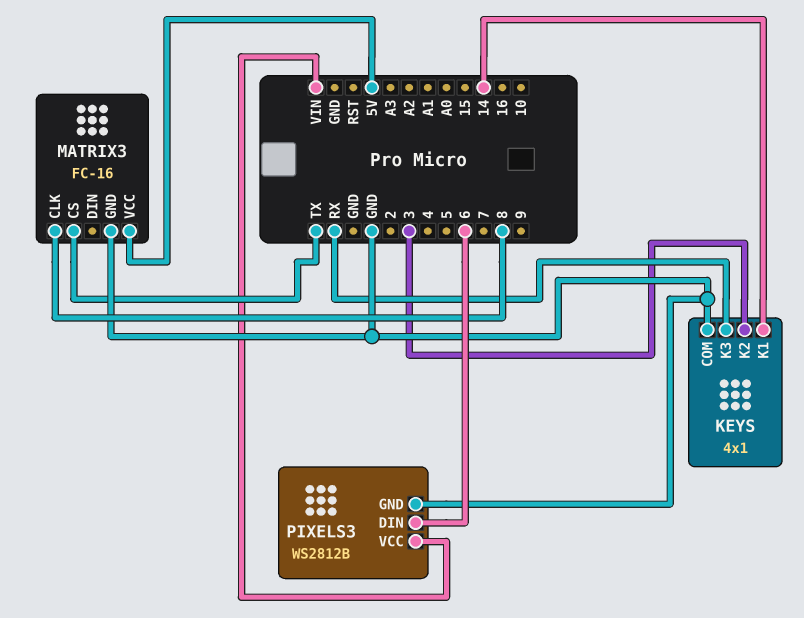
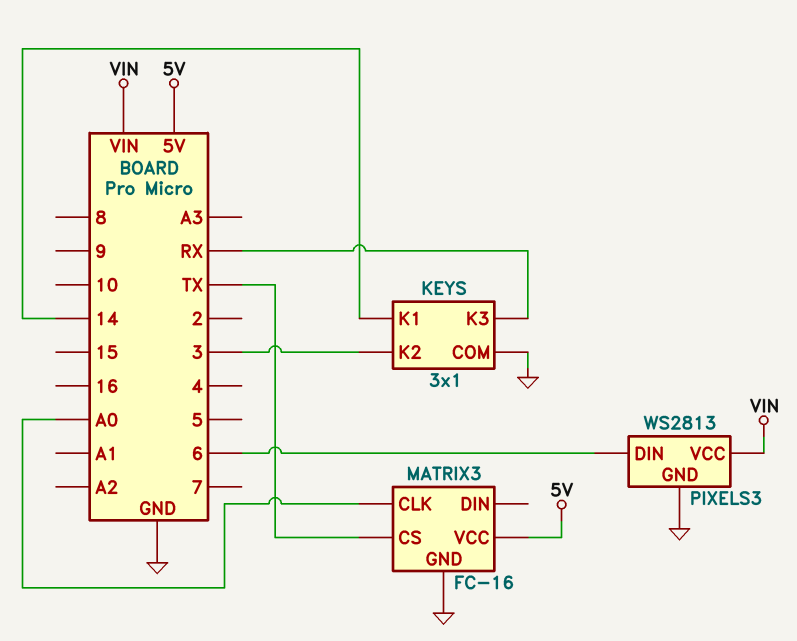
KEYS: 4x1 -> 3x1
MATRIX3 pin CLK: 8 -> A0
PIXELS3: WS2812B -> WS2813

